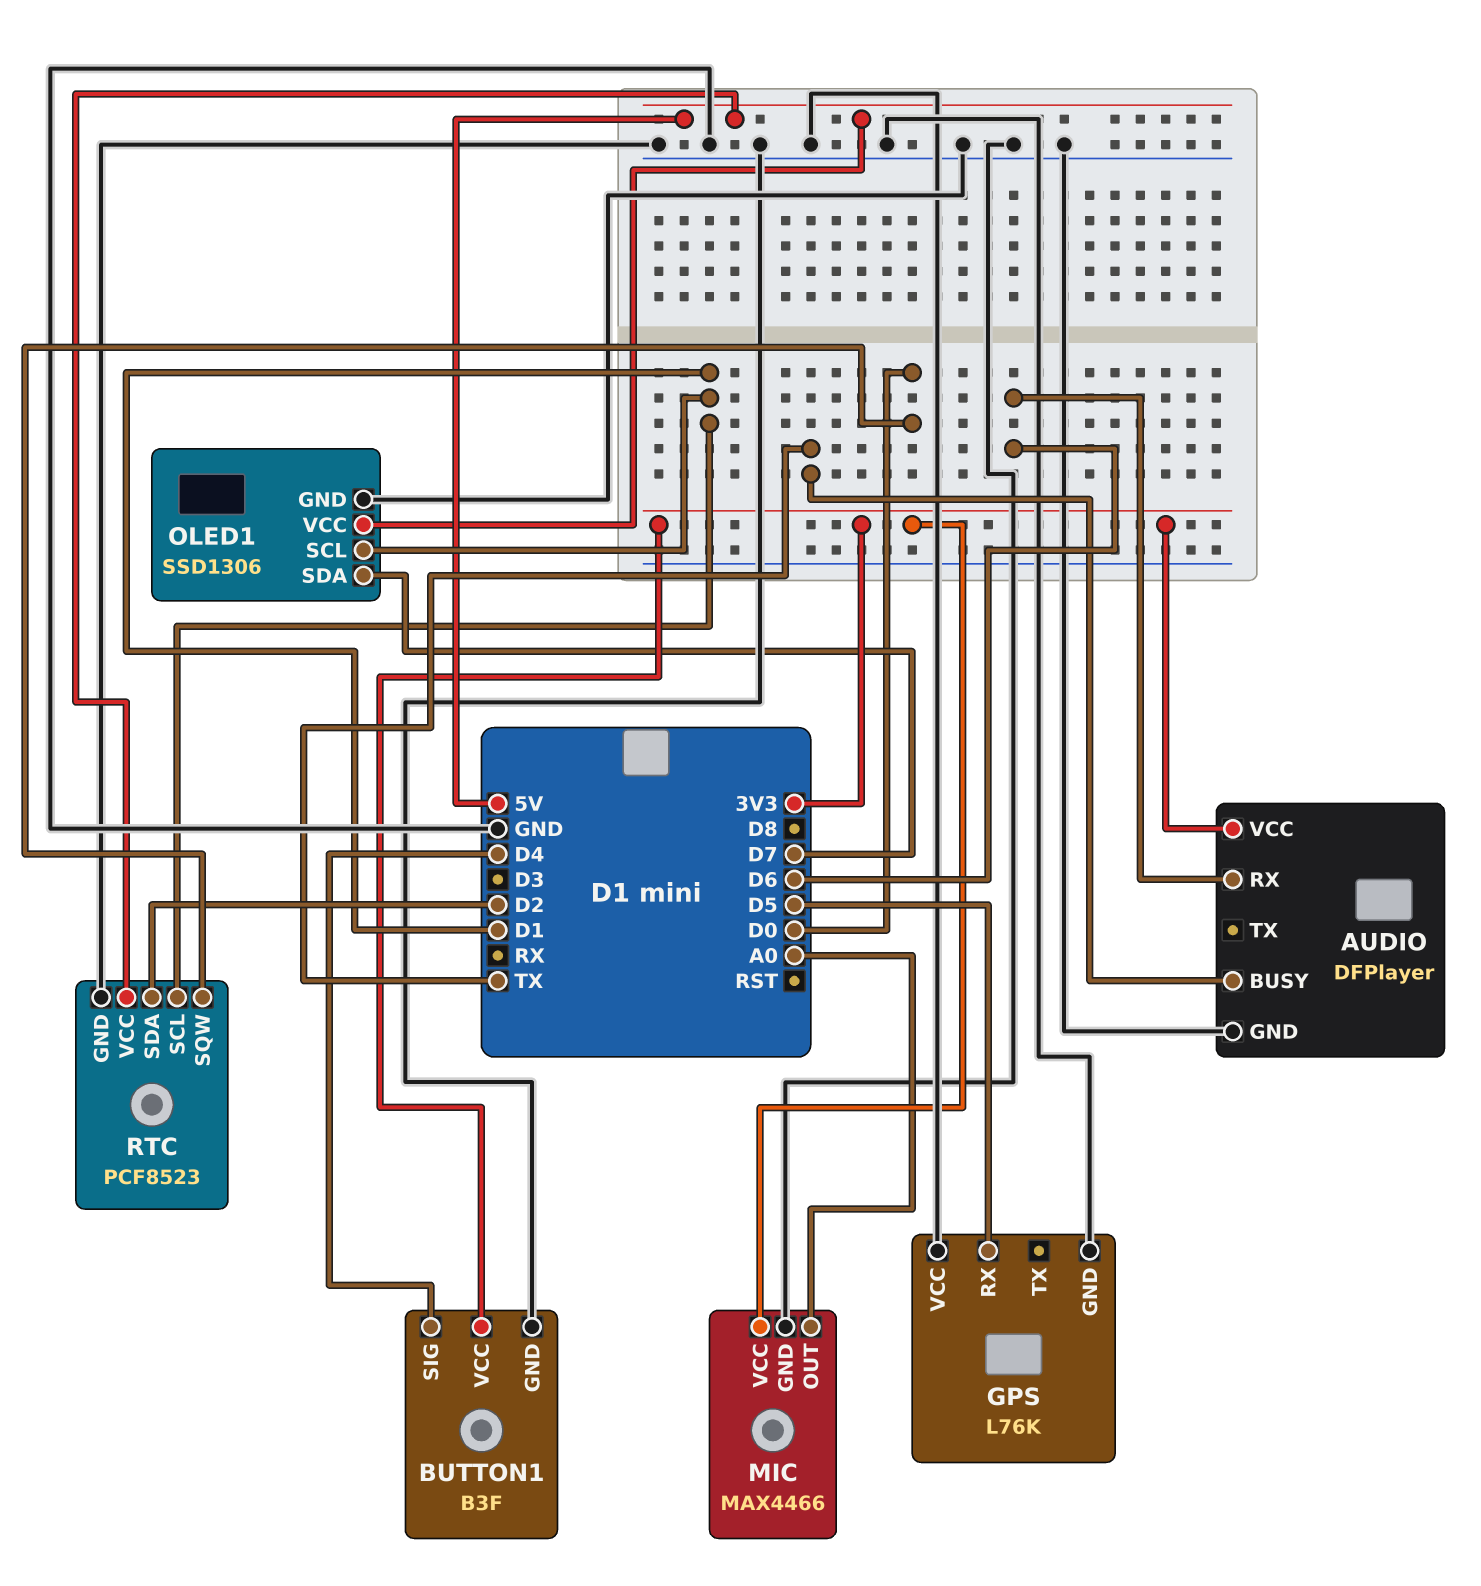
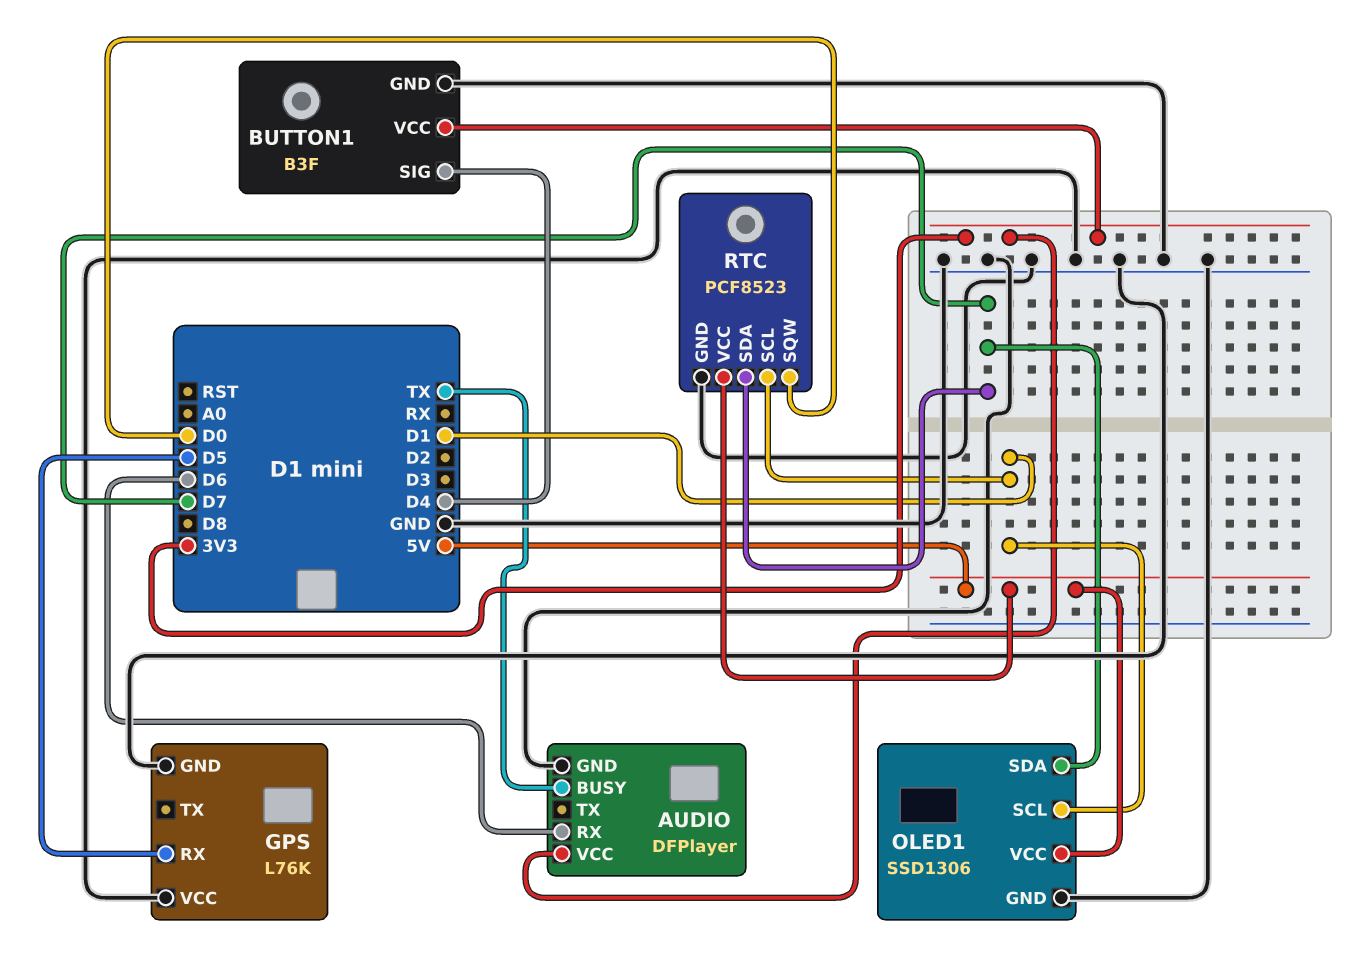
MIC: MAX4466 -> none
MIC pin GND: GND -> none
MIC pin OUT: A0 -> none
MIC pin VCC: 3V3 -> none
RTC pin SDA: D2 -> D7

